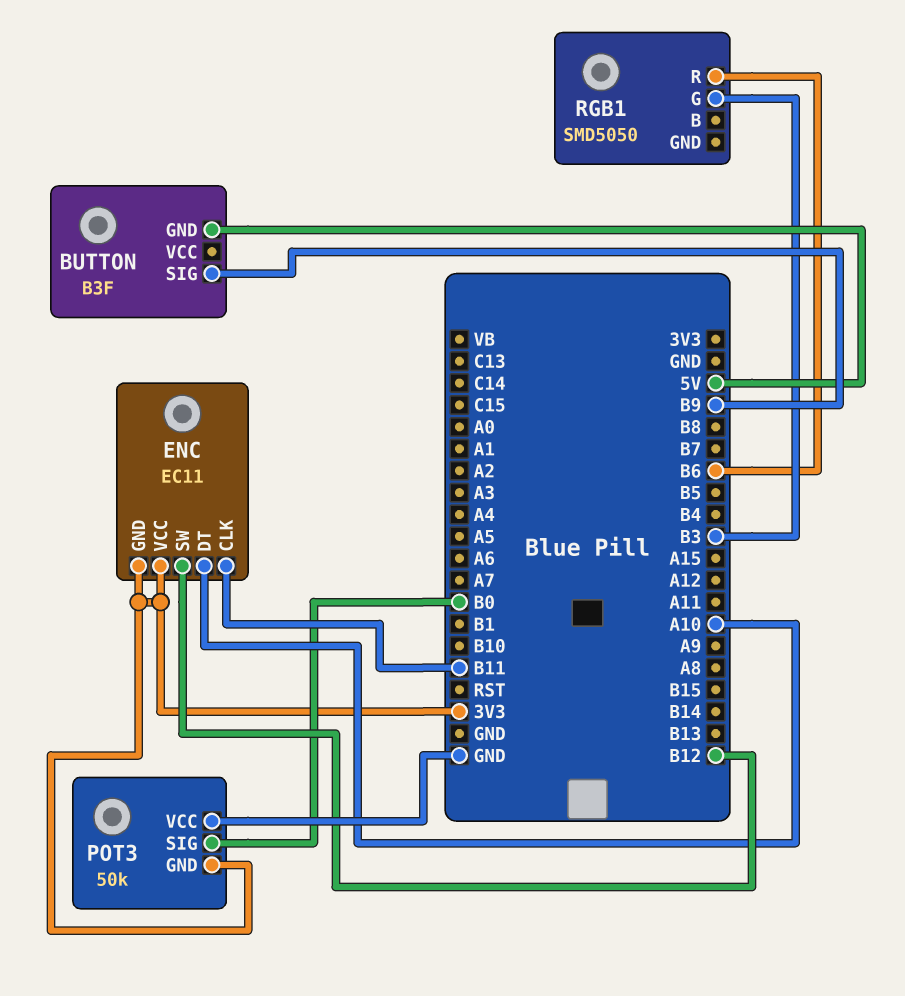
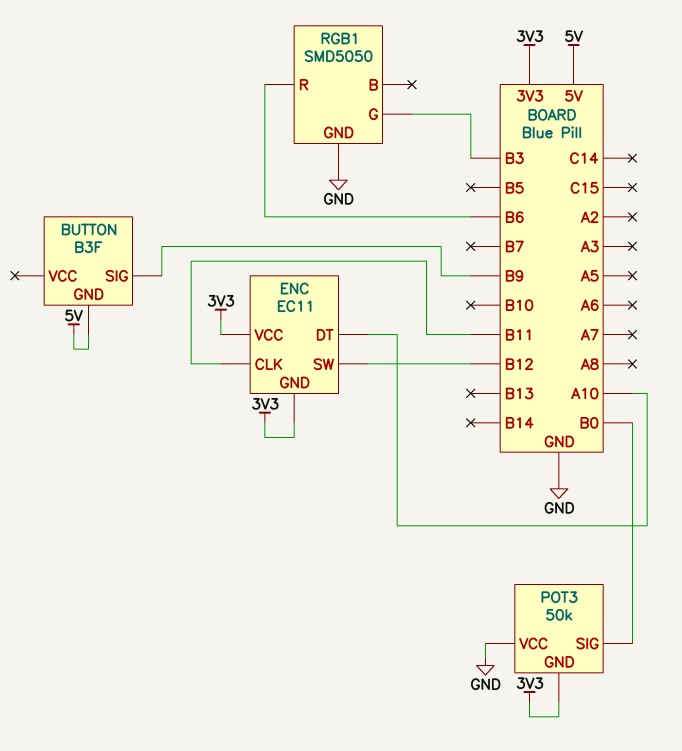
RGB1 pin GND: none -> GND

